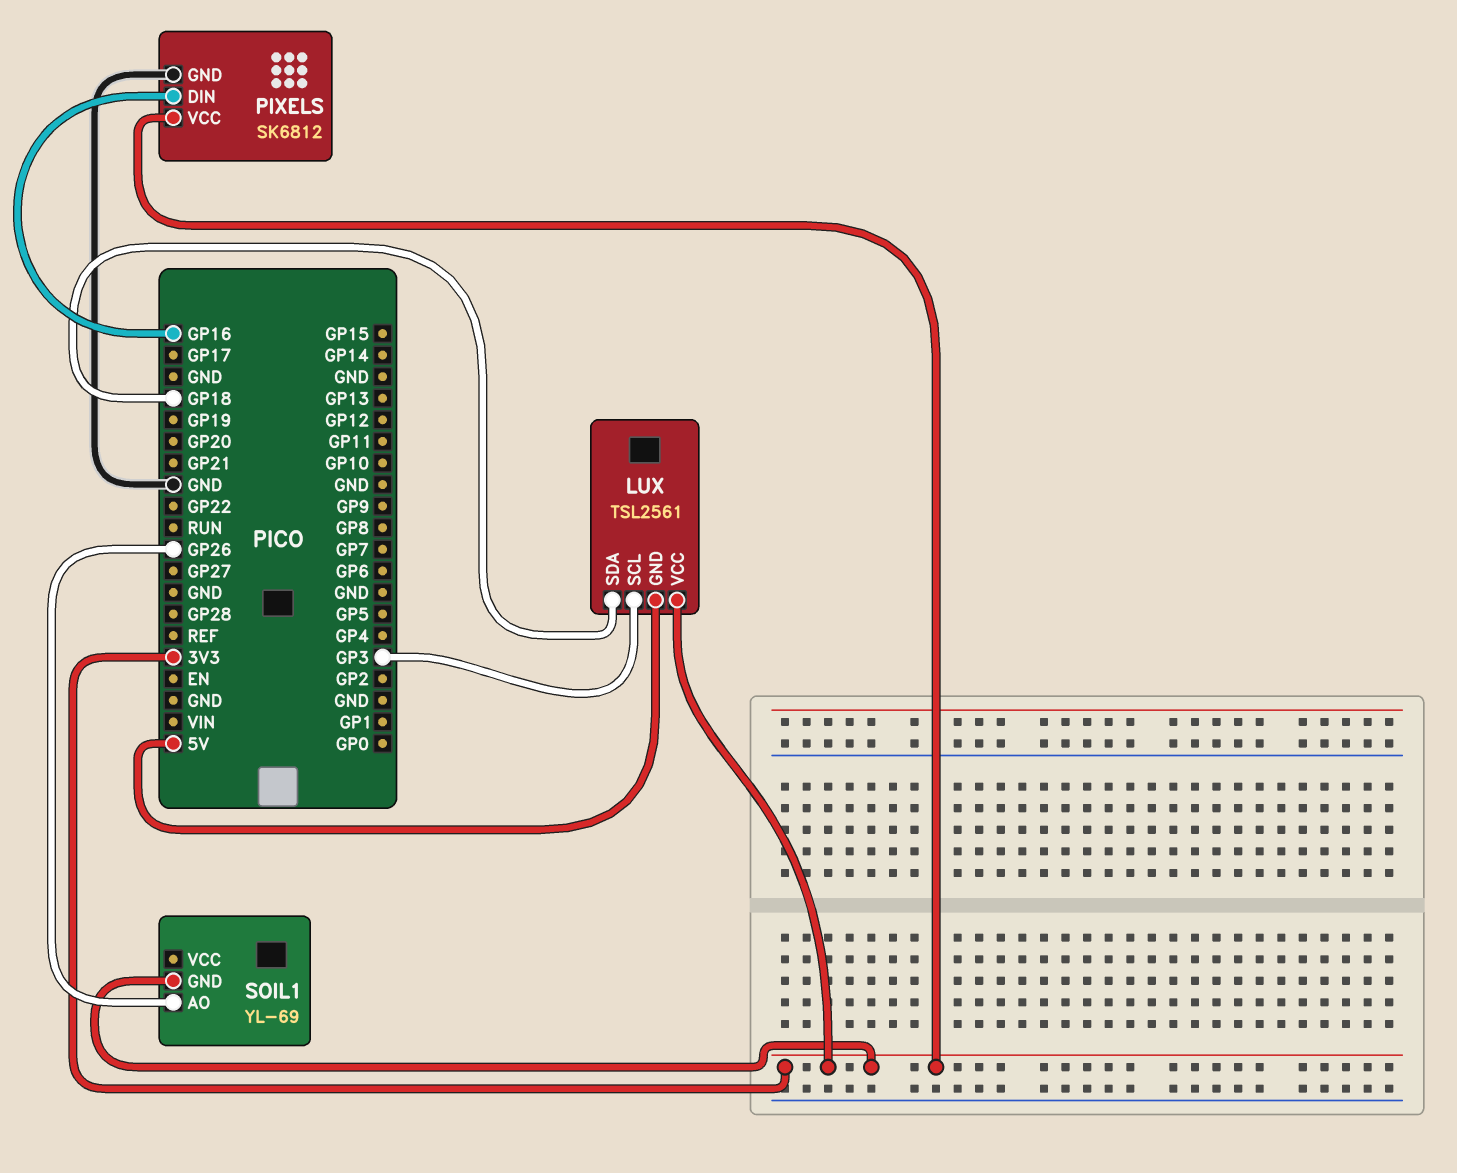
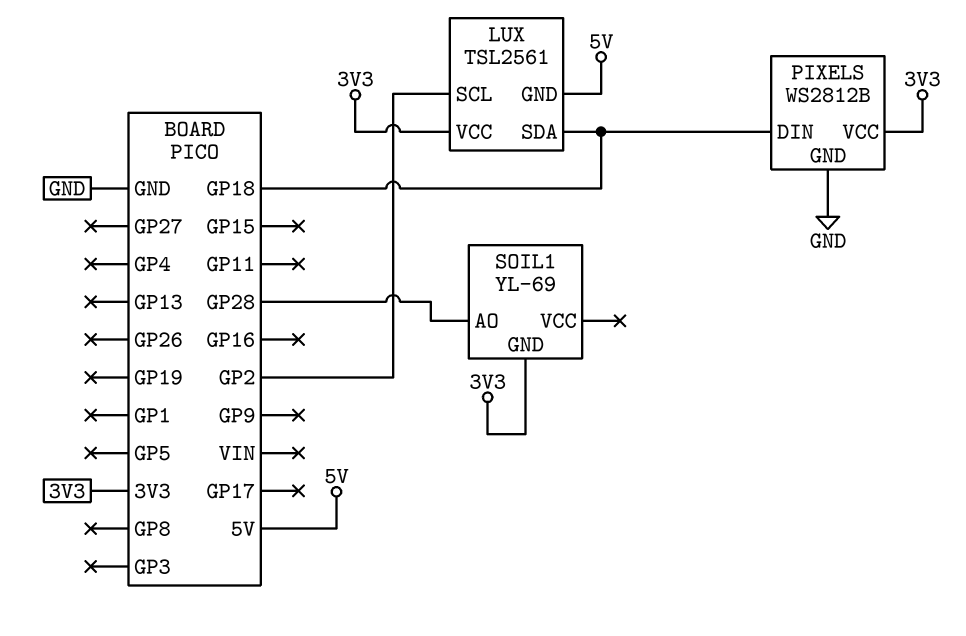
LUX pin SCL: GP3 -> GP2
PIXELS: SK6812 -> WS2812B
PIXELS pin DIN: GP16 -> GP18
SOIL1 pin AO: GP26 -> GP28

